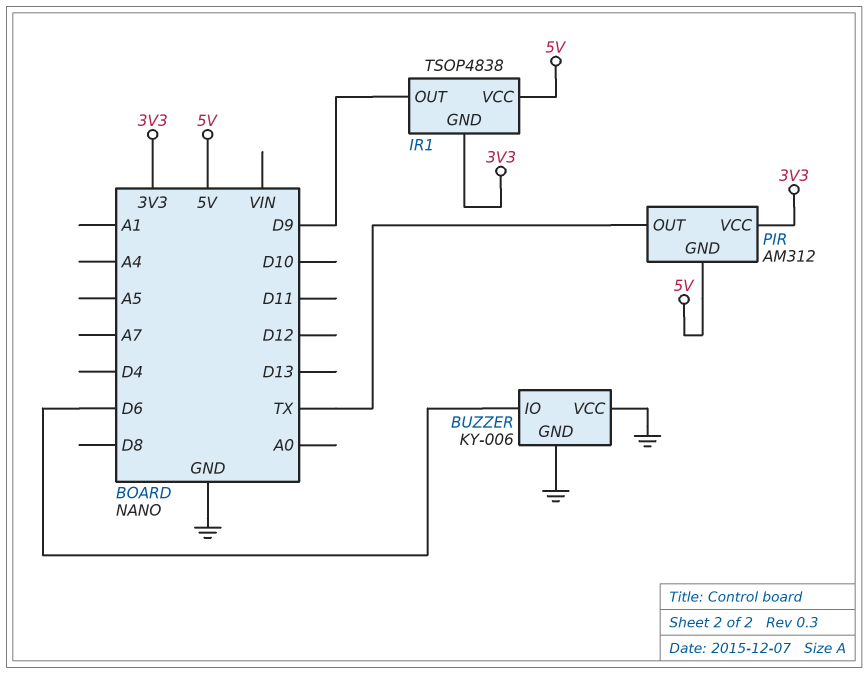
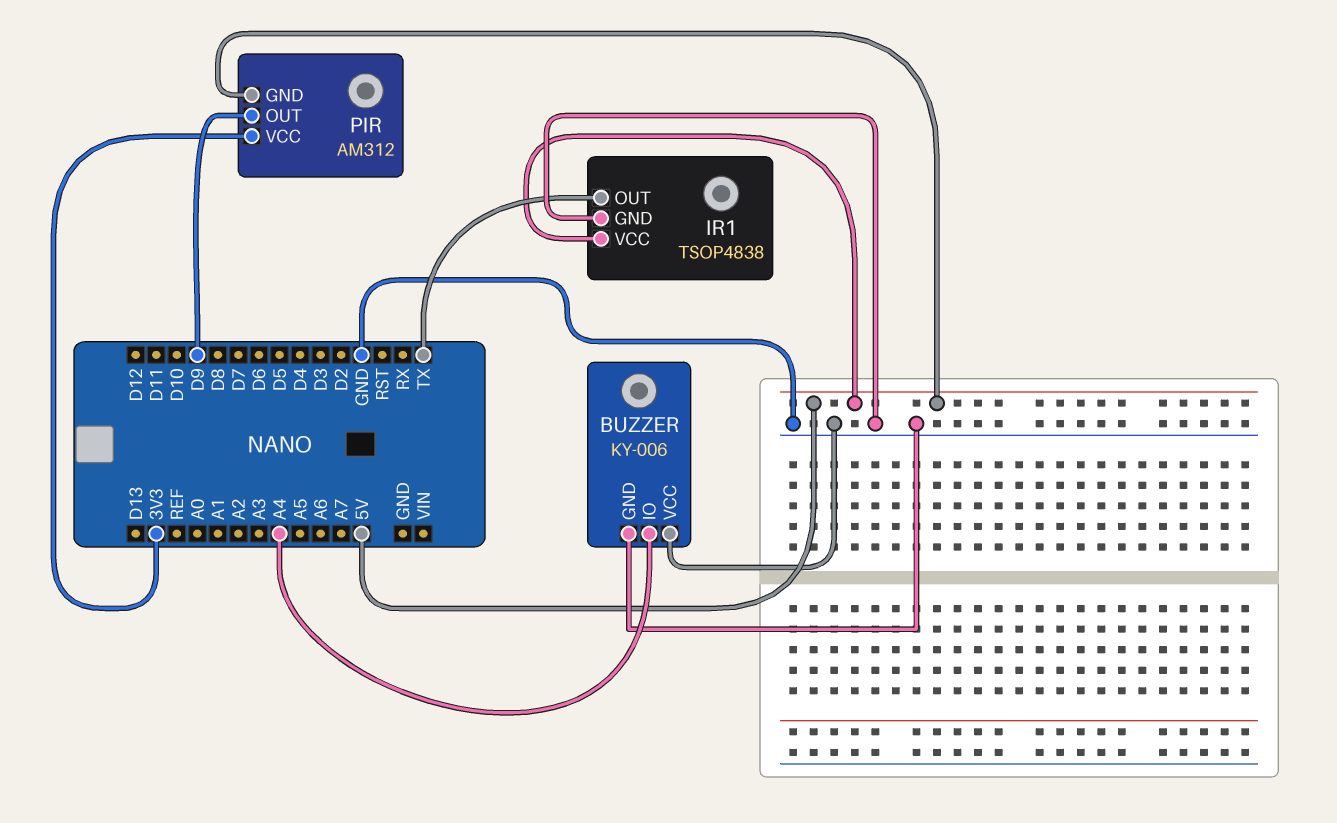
BUZZER pin IO: D6 -> A4
IR1 pin GND: 3V3 -> GND
IR1 pin OUT: D9 -> TX
PIR pin OUT: TX -> D9

